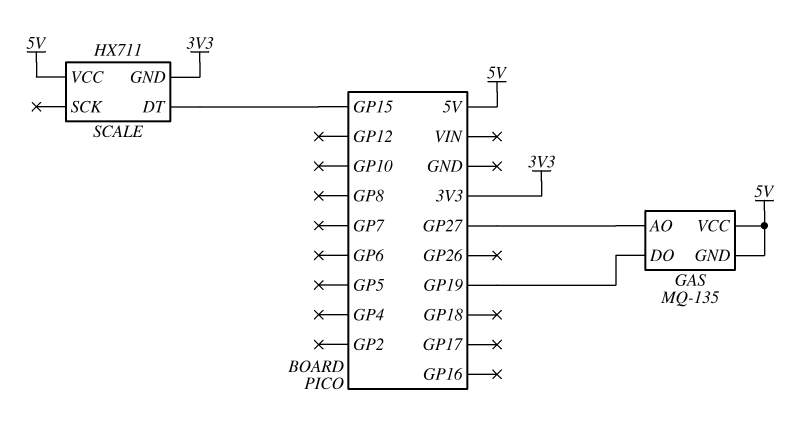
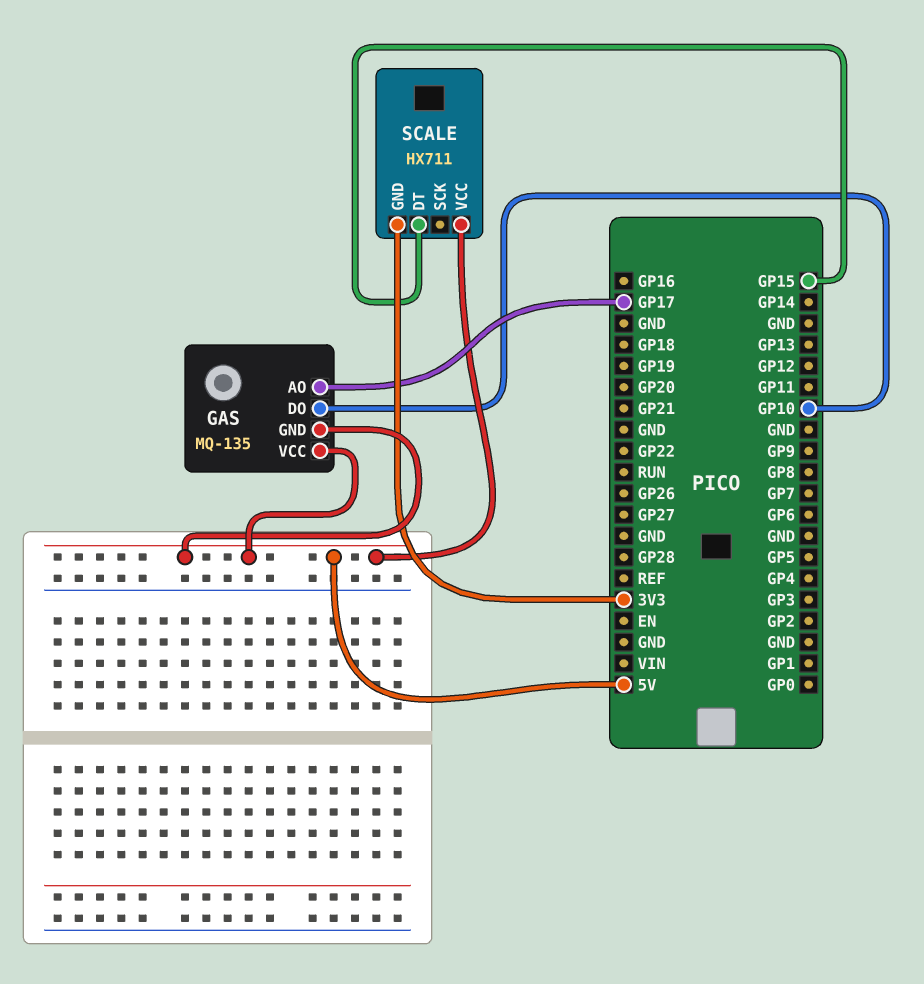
GAS pin AO: GP27 -> GP17
GAS pin DO: GP19 -> GP10

